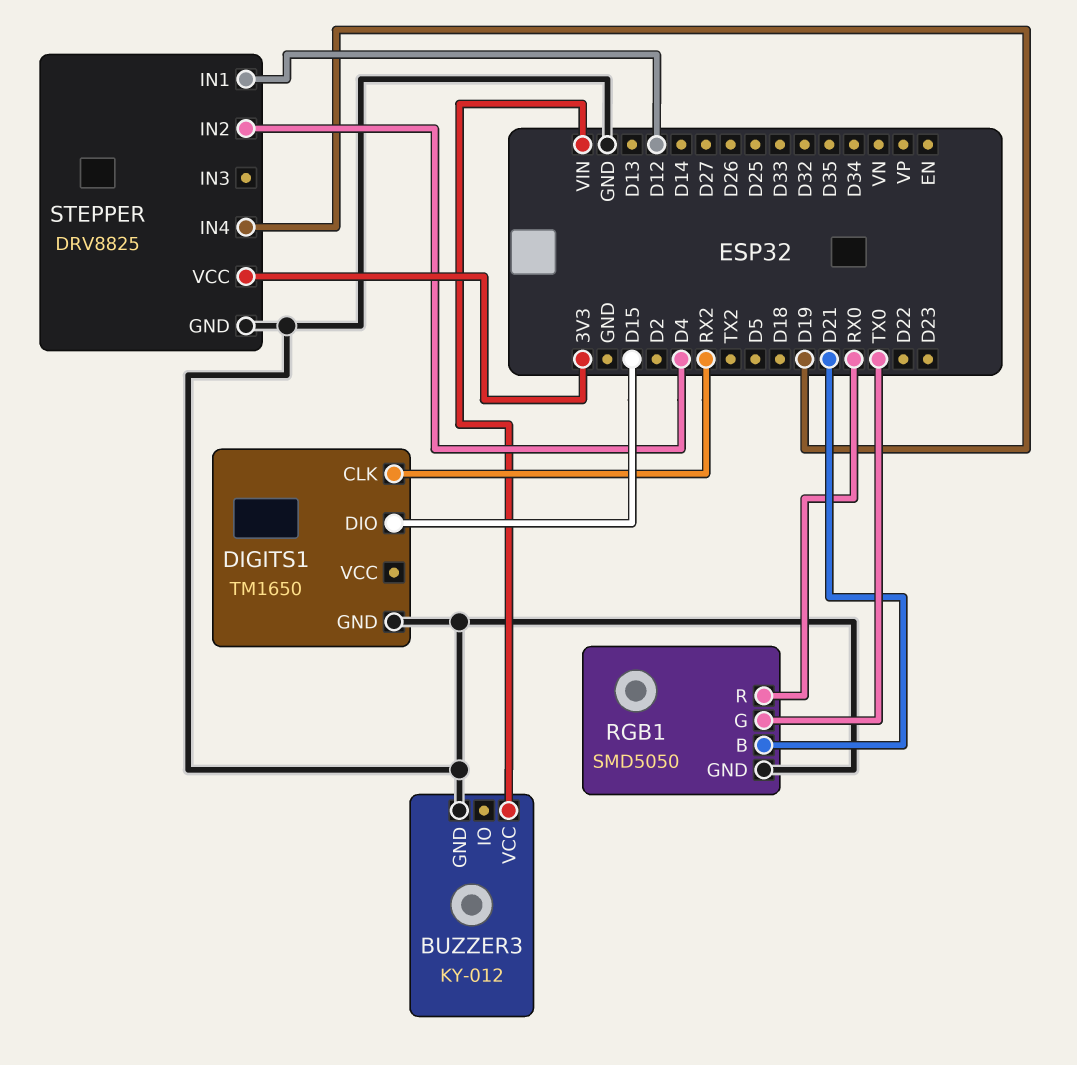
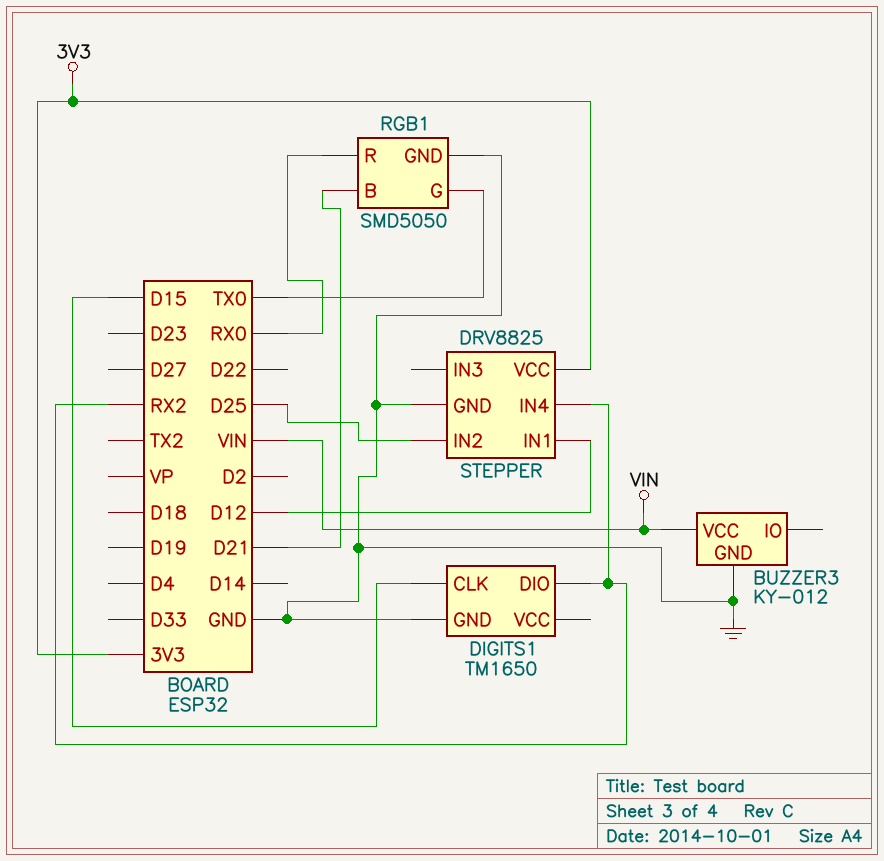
DIGITS1 pin CLK: RX2 -> D15
DIGITS1 pin DIO: D15 -> RX2
STEPPER pin IN2: D4 -> D25
STEPPER pin IN4: D19 -> RX2

